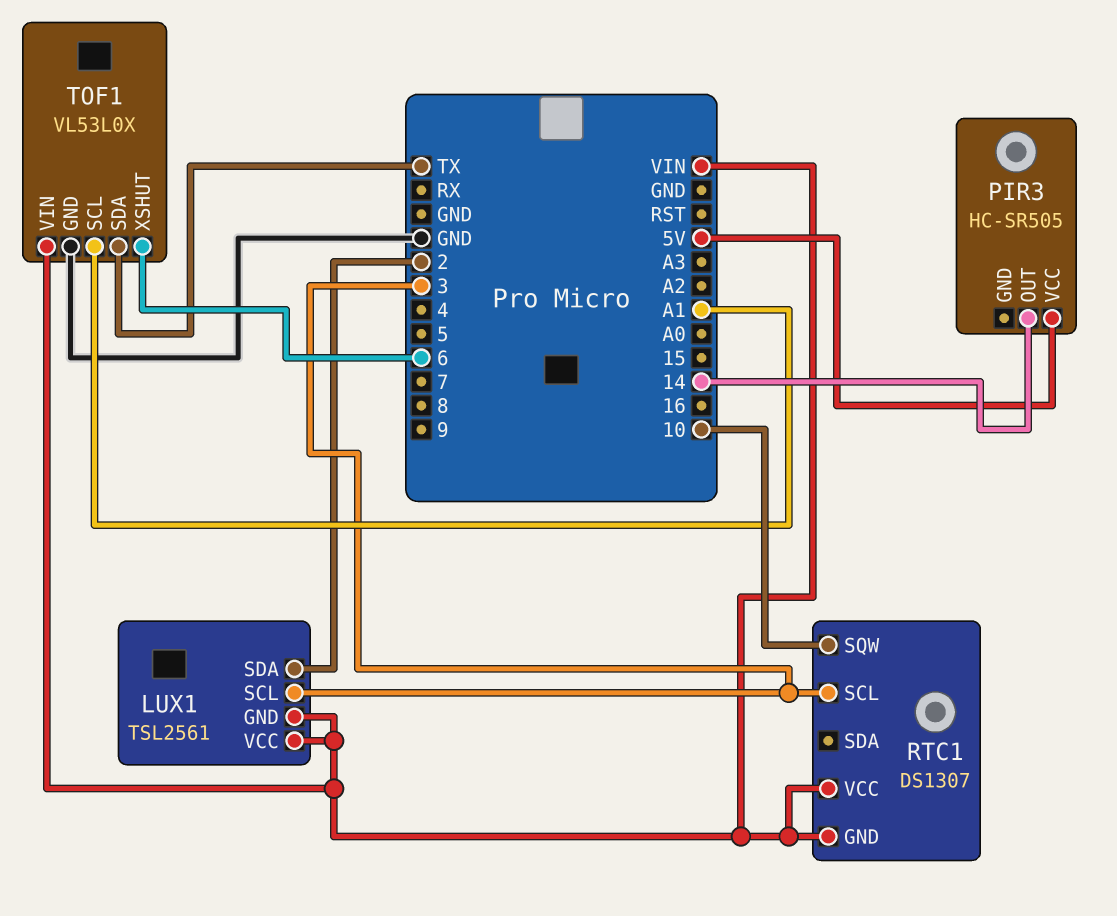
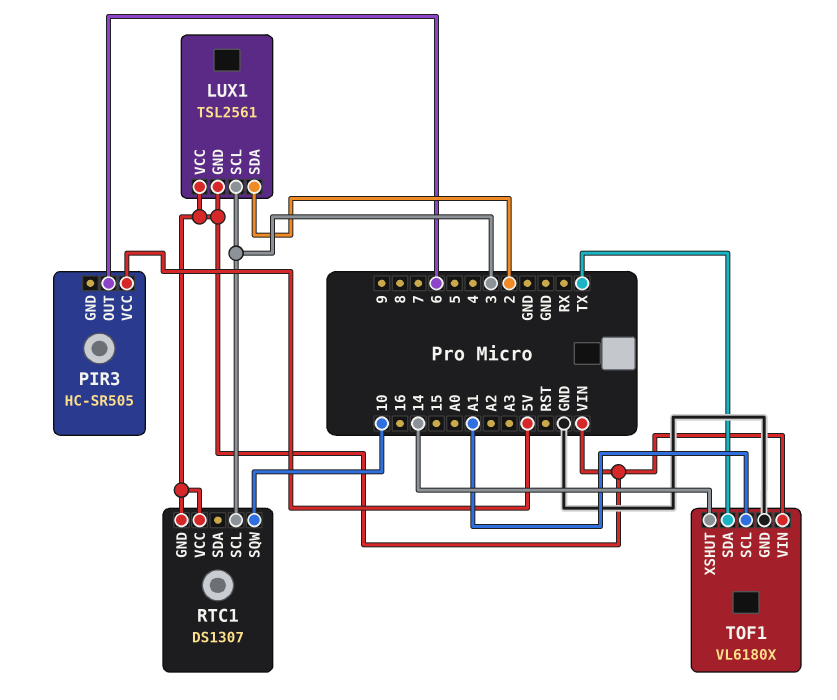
PIR3 pin OUT: 14 -> 6
TOF1: VL53L0X -> VL6180X
TOF1 pin XSHUT: 6 -> 14

